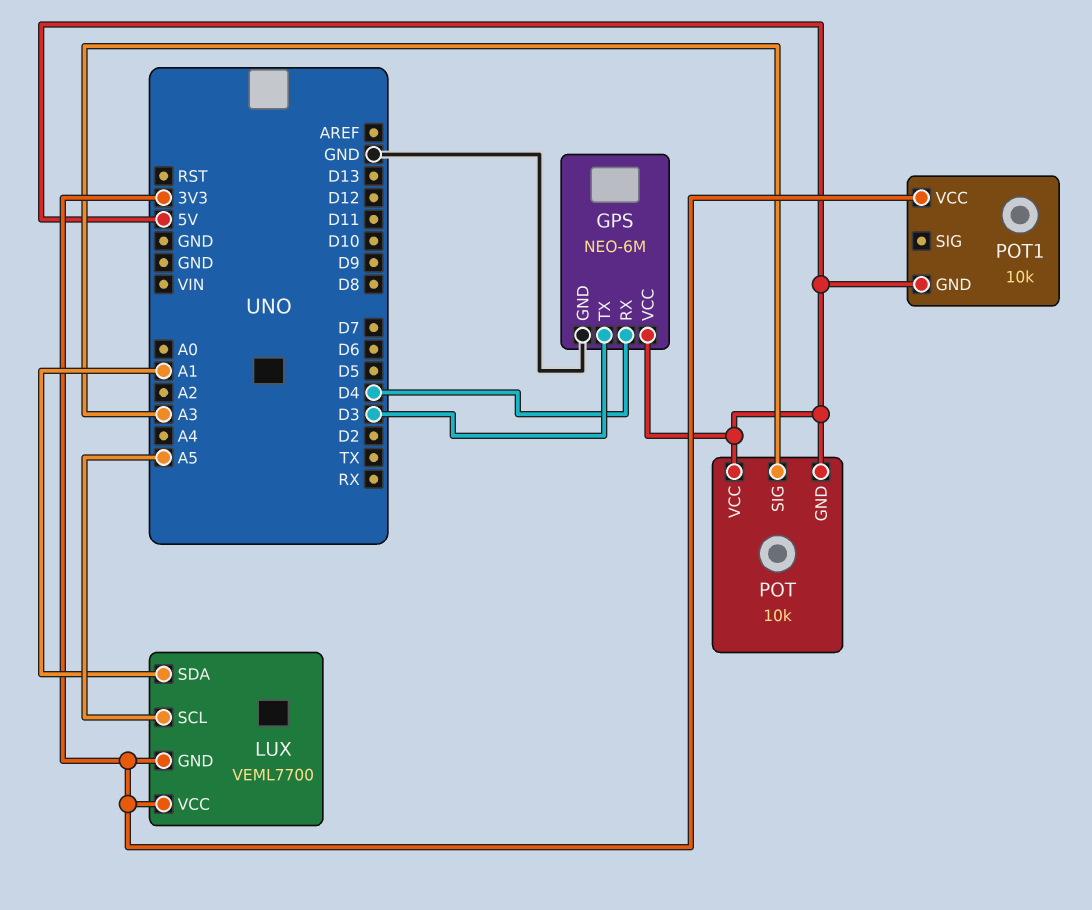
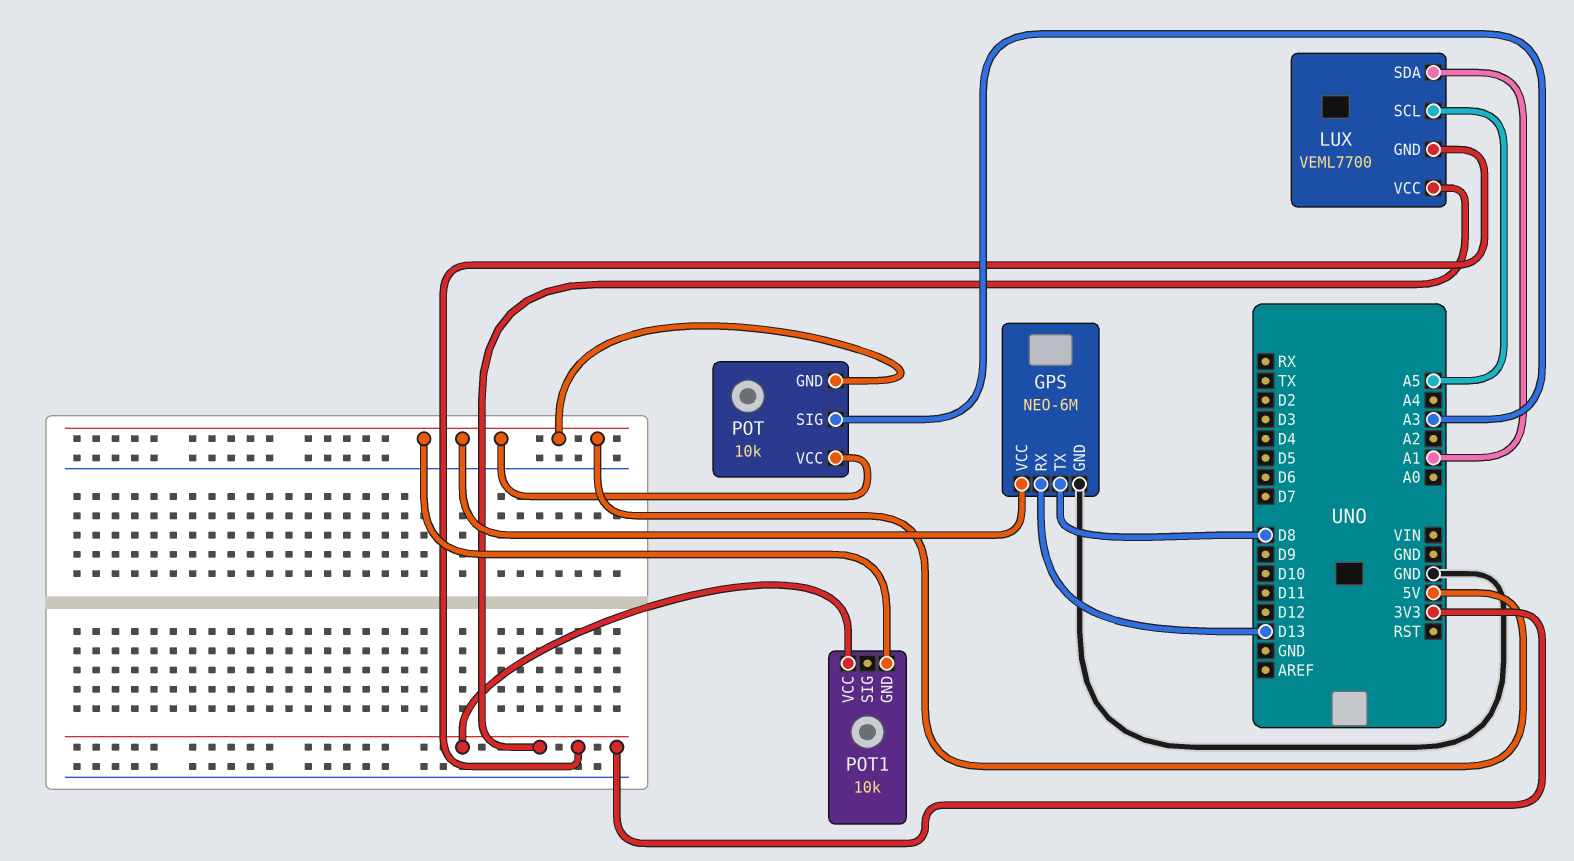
GPS pin RX: D4 -> D13
GPS pin TX: D3 -> D8

